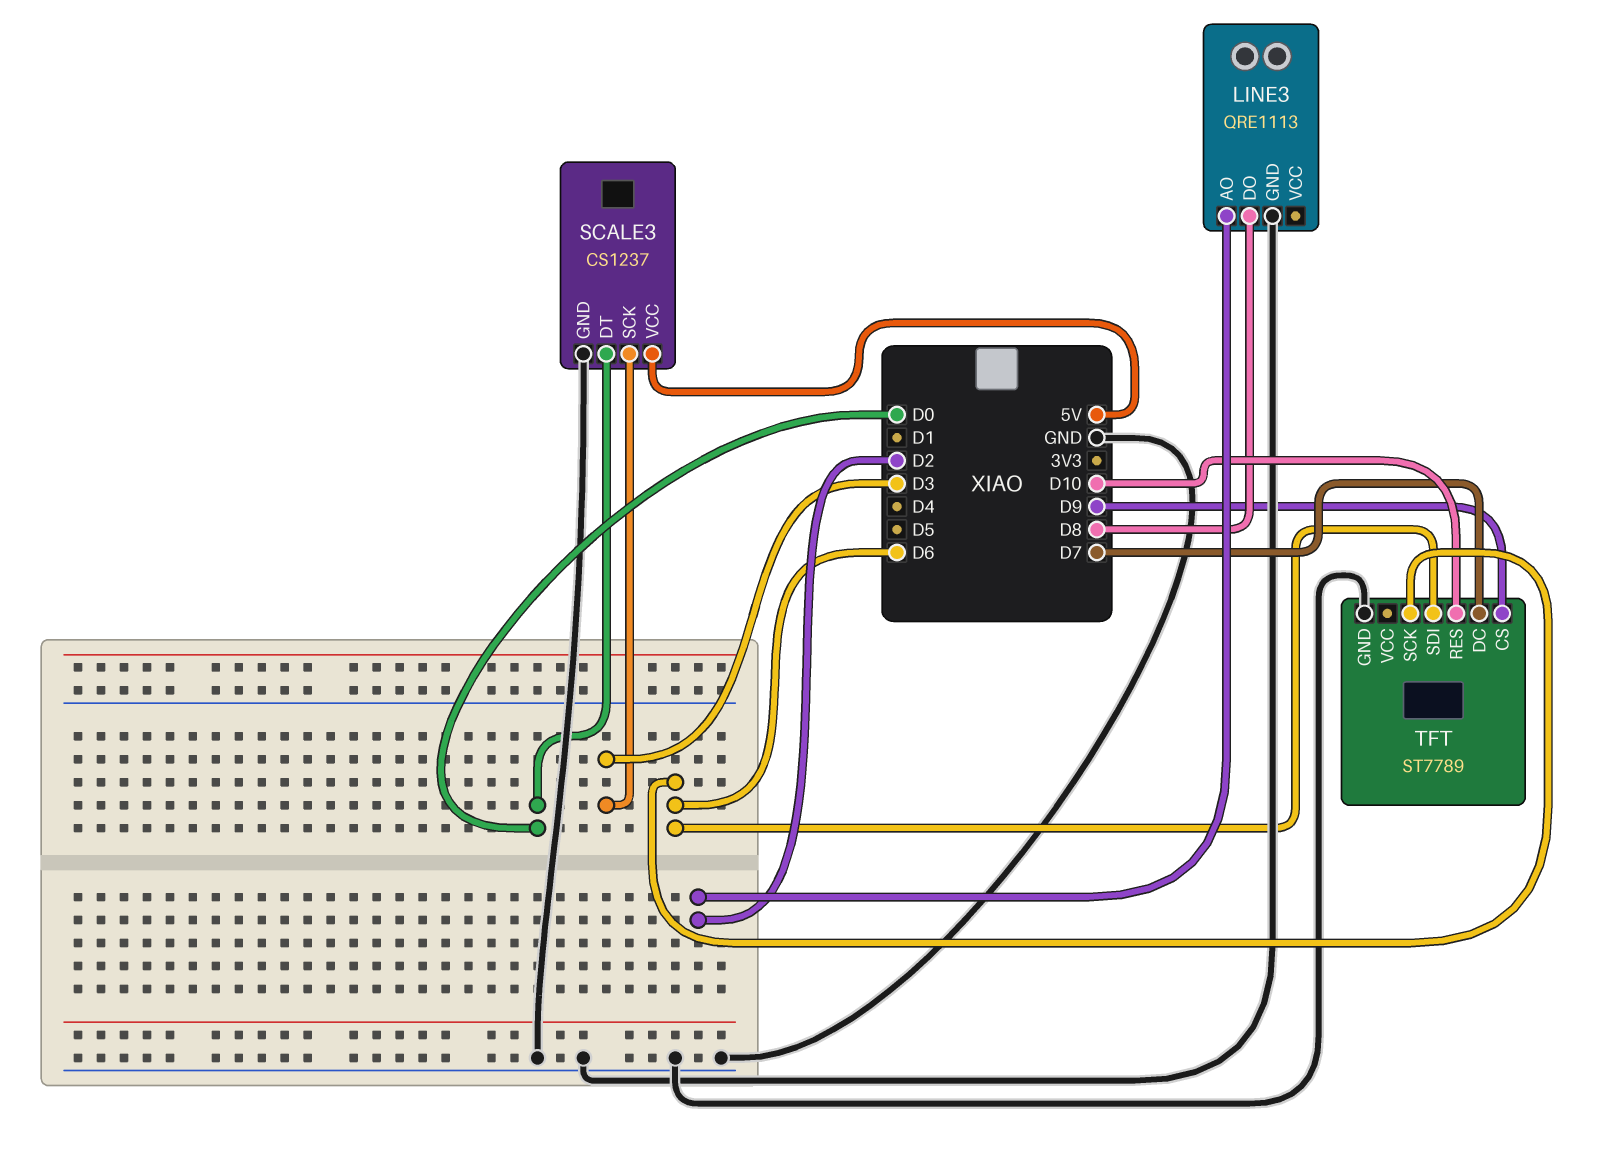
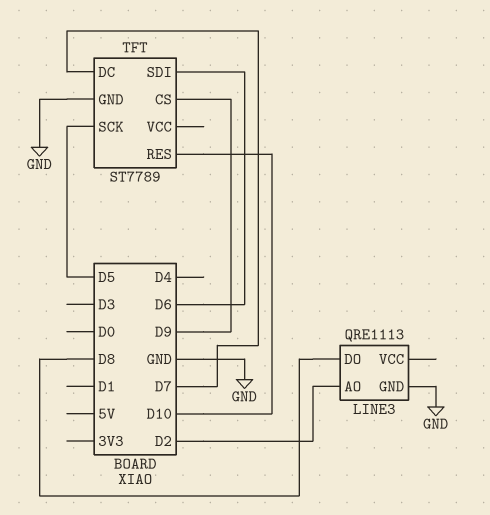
SCALE3: CS1237 -> none
SCALE3 pin DT: D0 -> none
SCALE3 pin GND: GND -> none
SCALE3 pin SCK: D3 -> none
SCALE3 pin VCC: 5V -> none
TFT pin SCK: D6 -> D5

